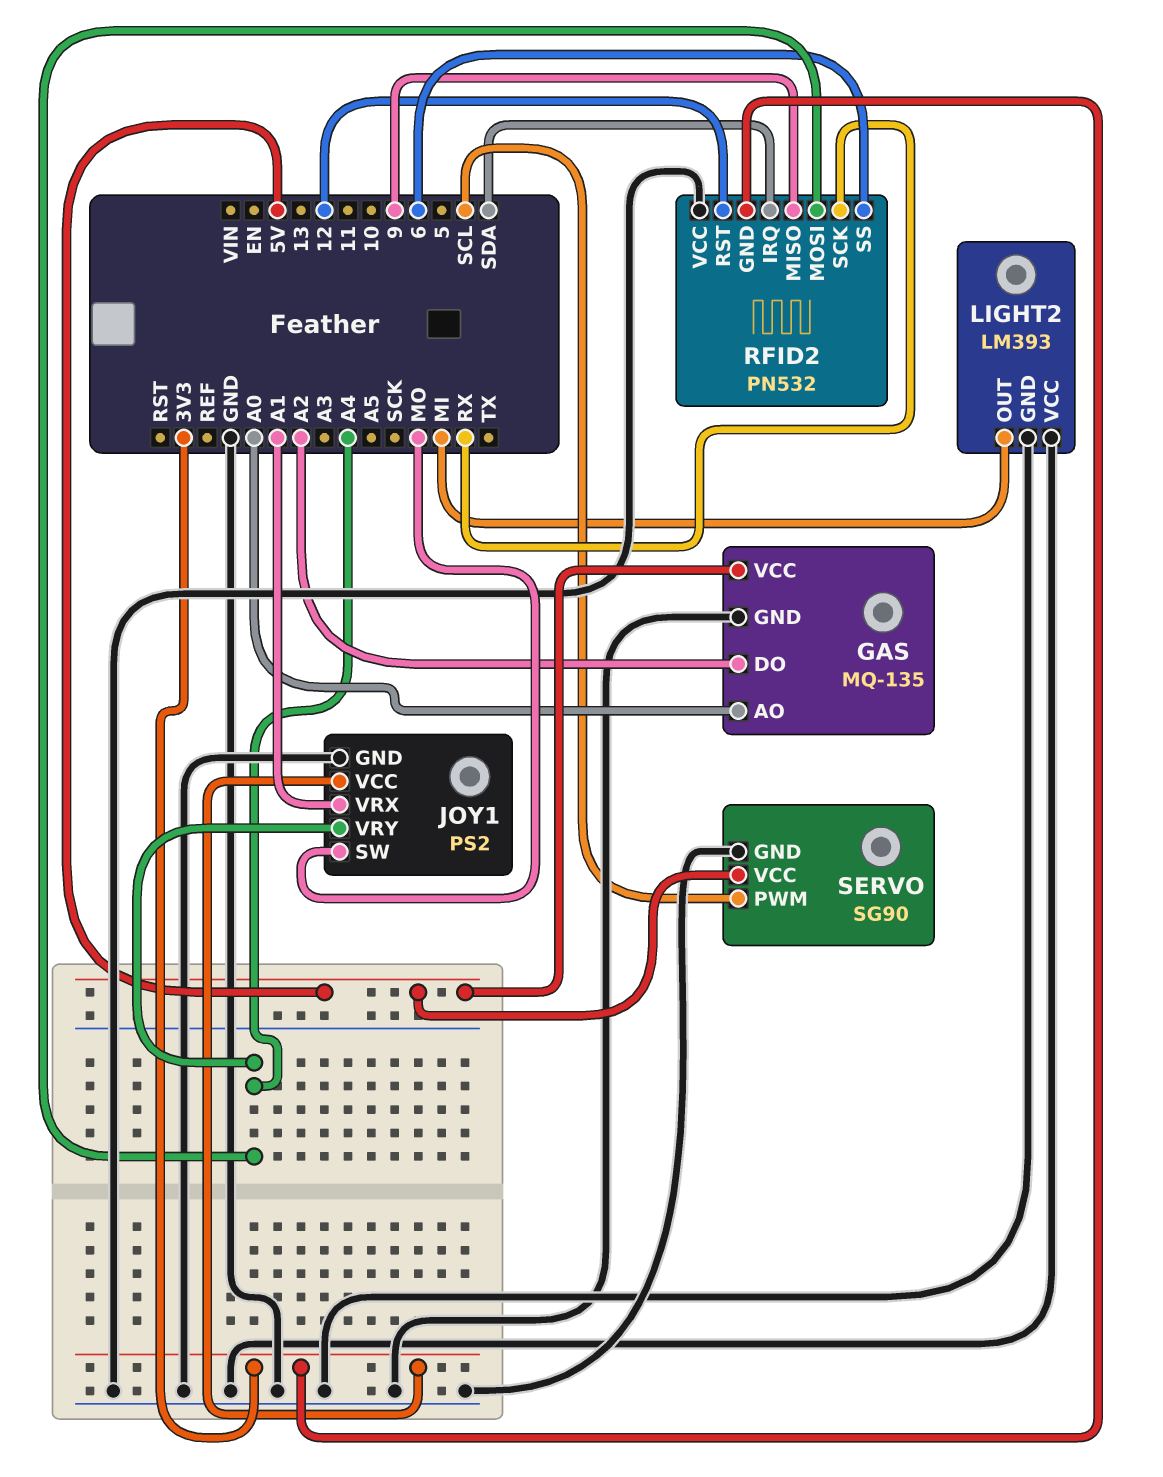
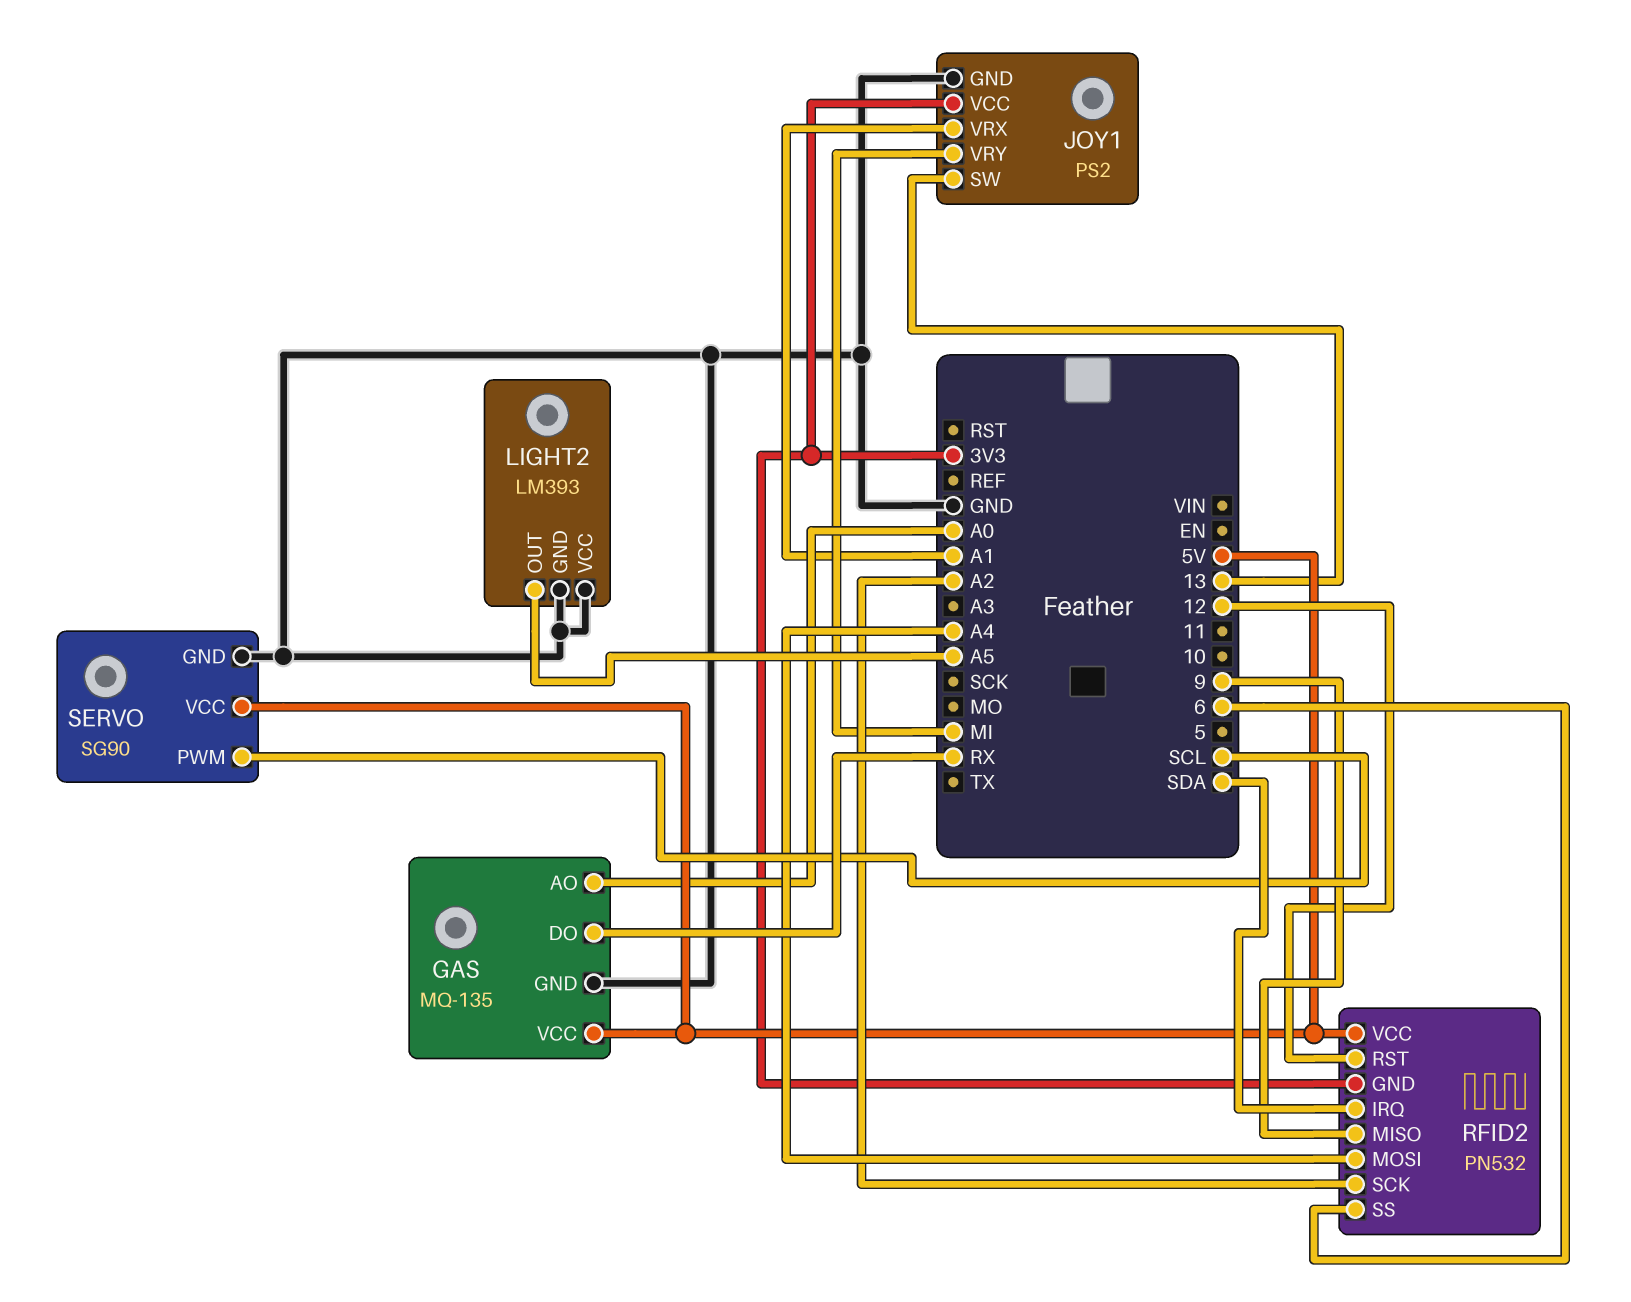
GAS pin DO: A2 -> RX
JOY1 pin SW: MO -> 13
JOY1 pin VRY: A4 -> MI
LIGHT2 pin OUT: MI -> A5
RFID2 pin SCK: RX -> A2
RFID2 pin VCC: GND -> 5V

